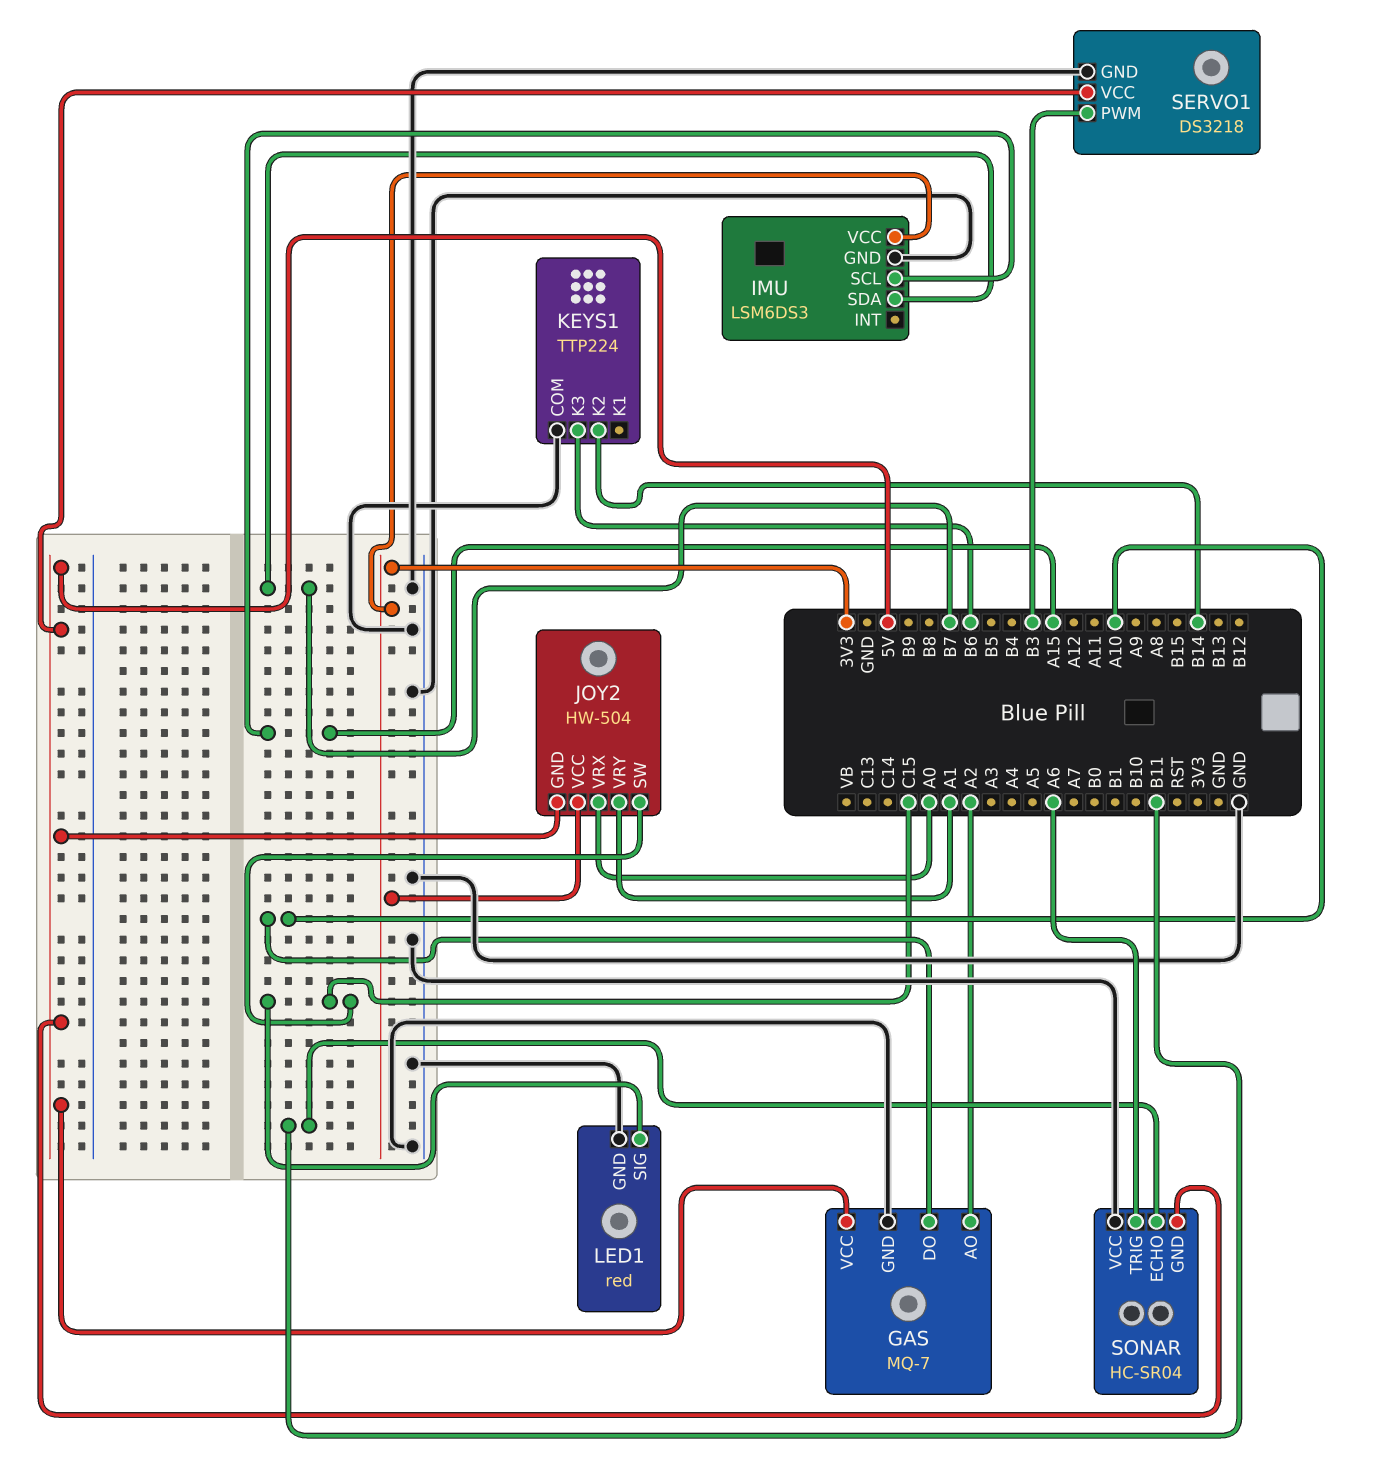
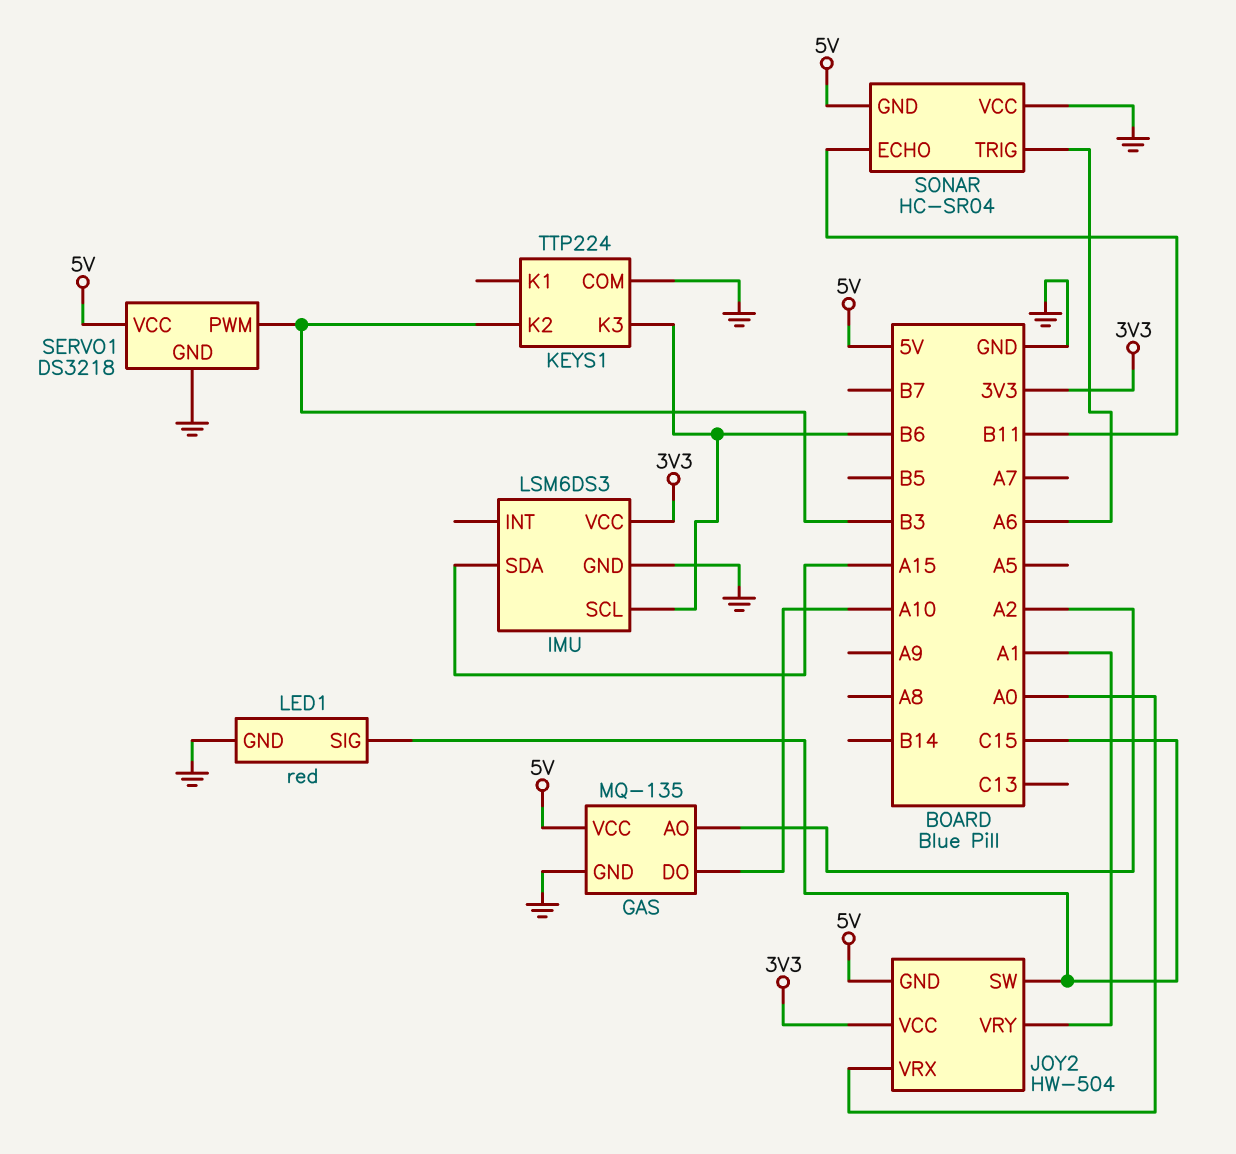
GAS: MQ-7 -> MQ-135
IMU pin SCL: A15 -> B6
IMU pin SDA: B7 -> A15
KEYS1 pin K2: B14 -> B3

